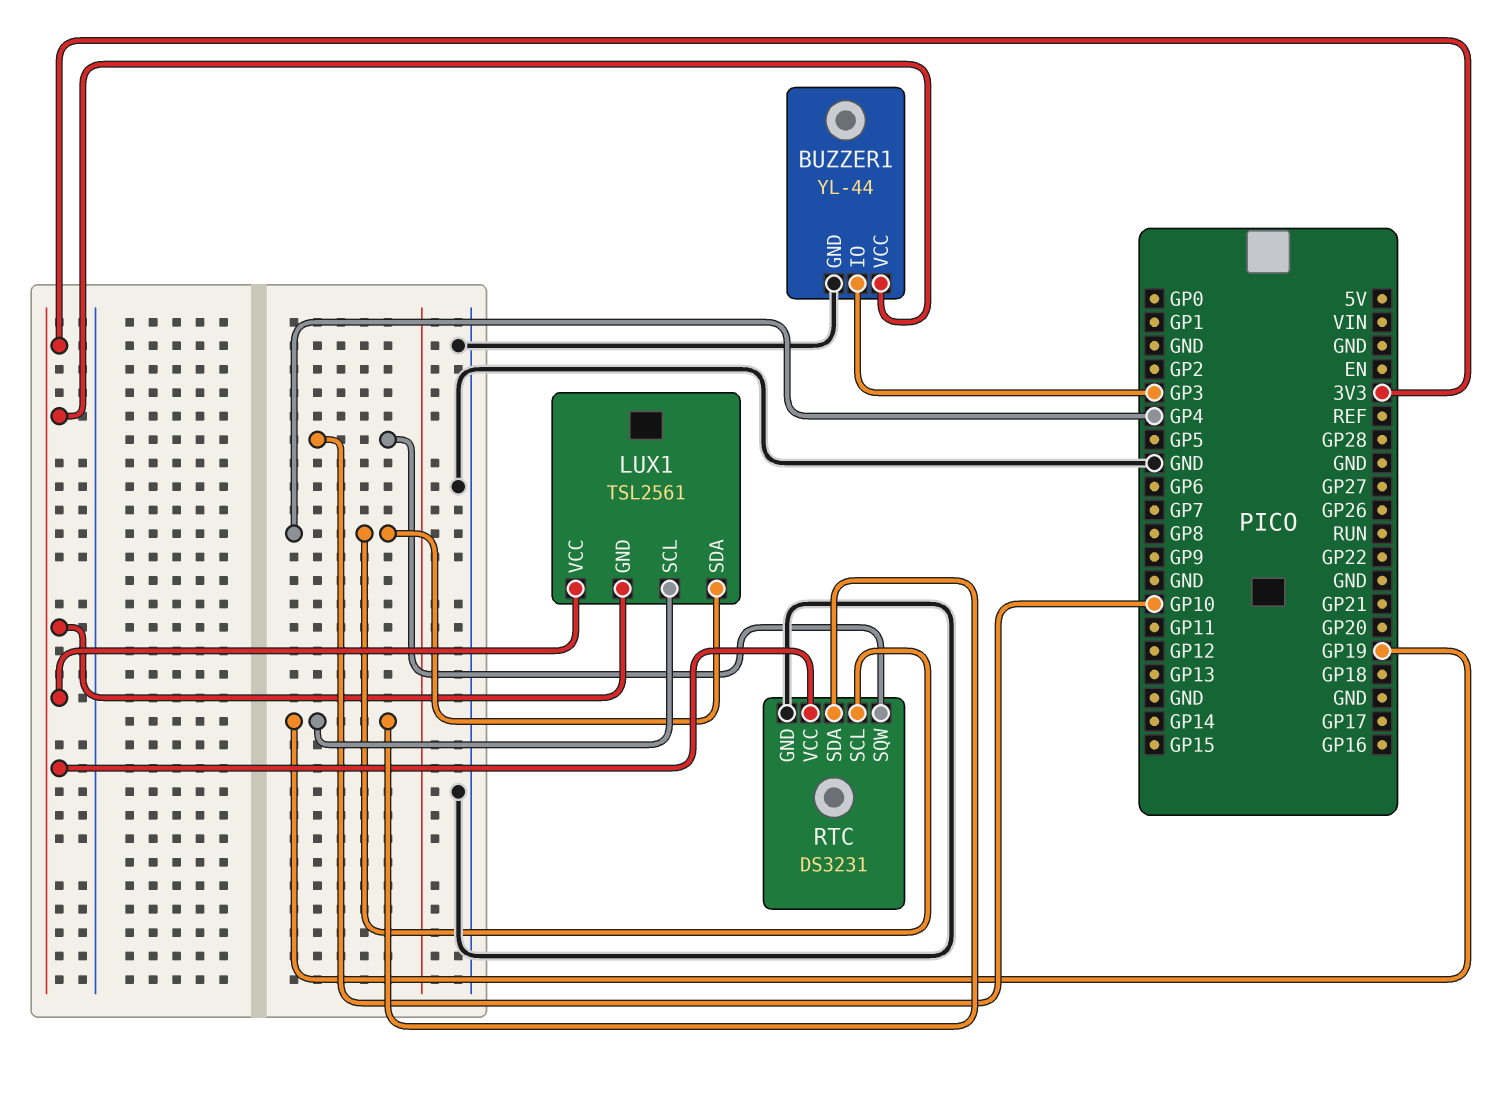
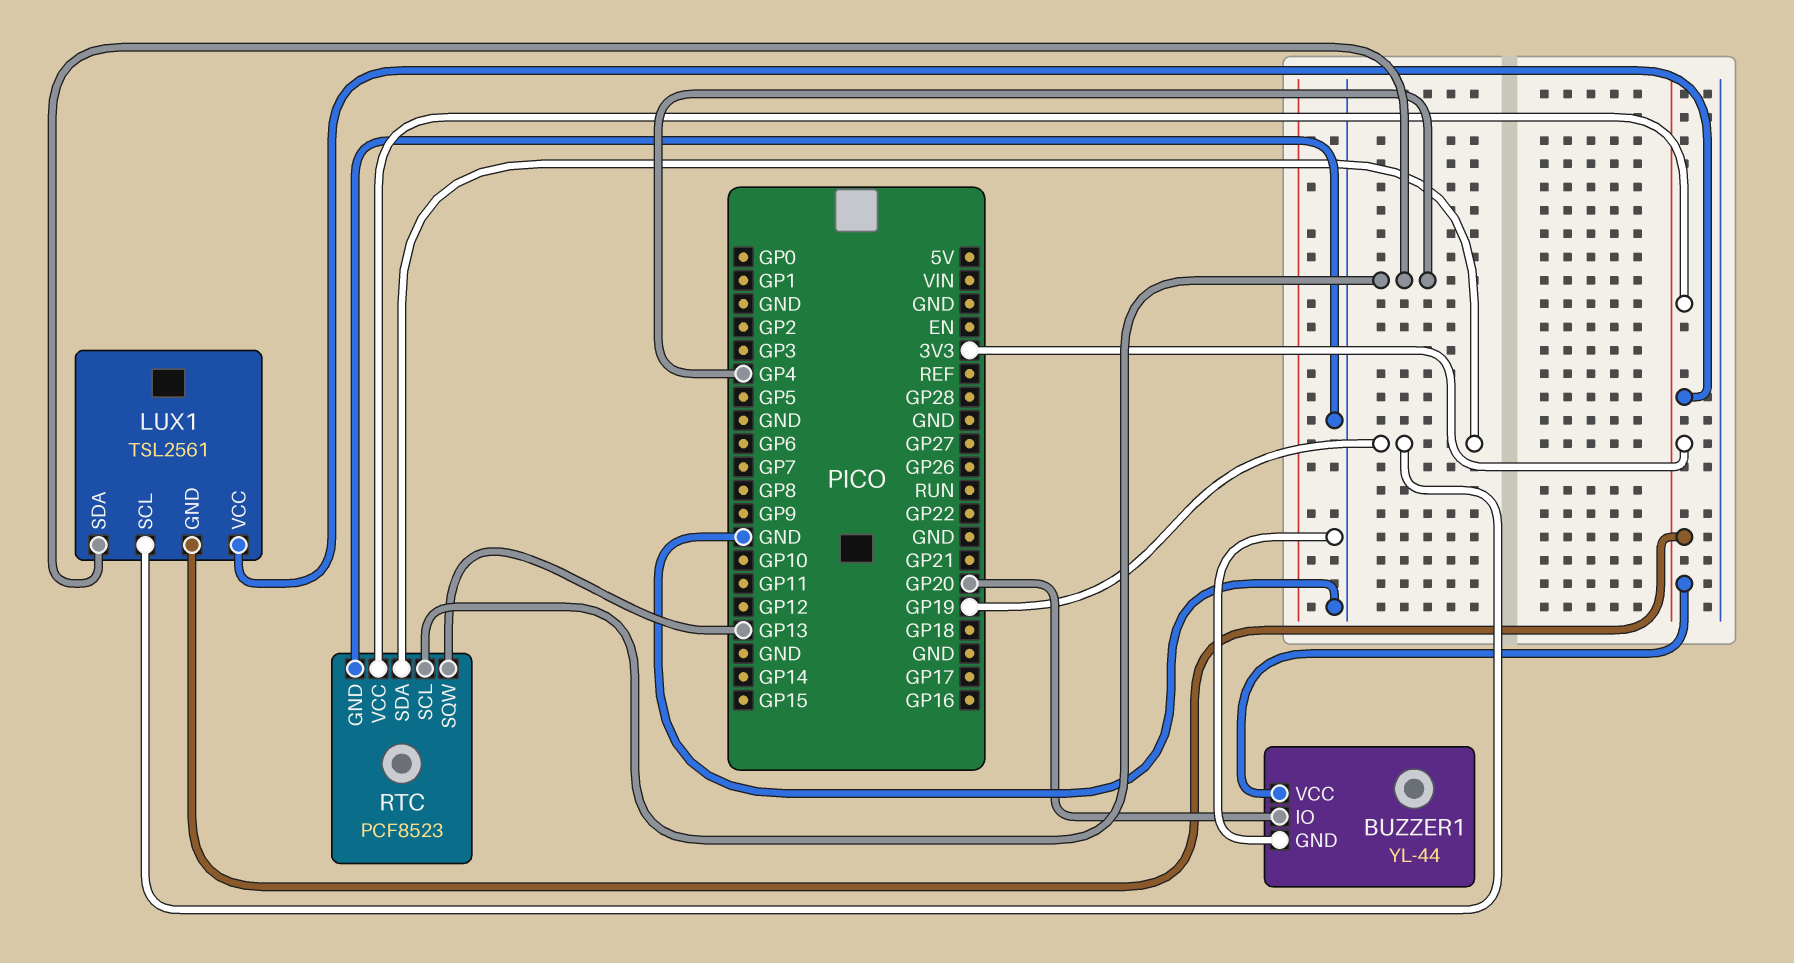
BUZZER1 pin IO: GP3 -> GP20
RTC: DS3231 -> PCF8523
RTC pin SQW: GP10 -> GP13

